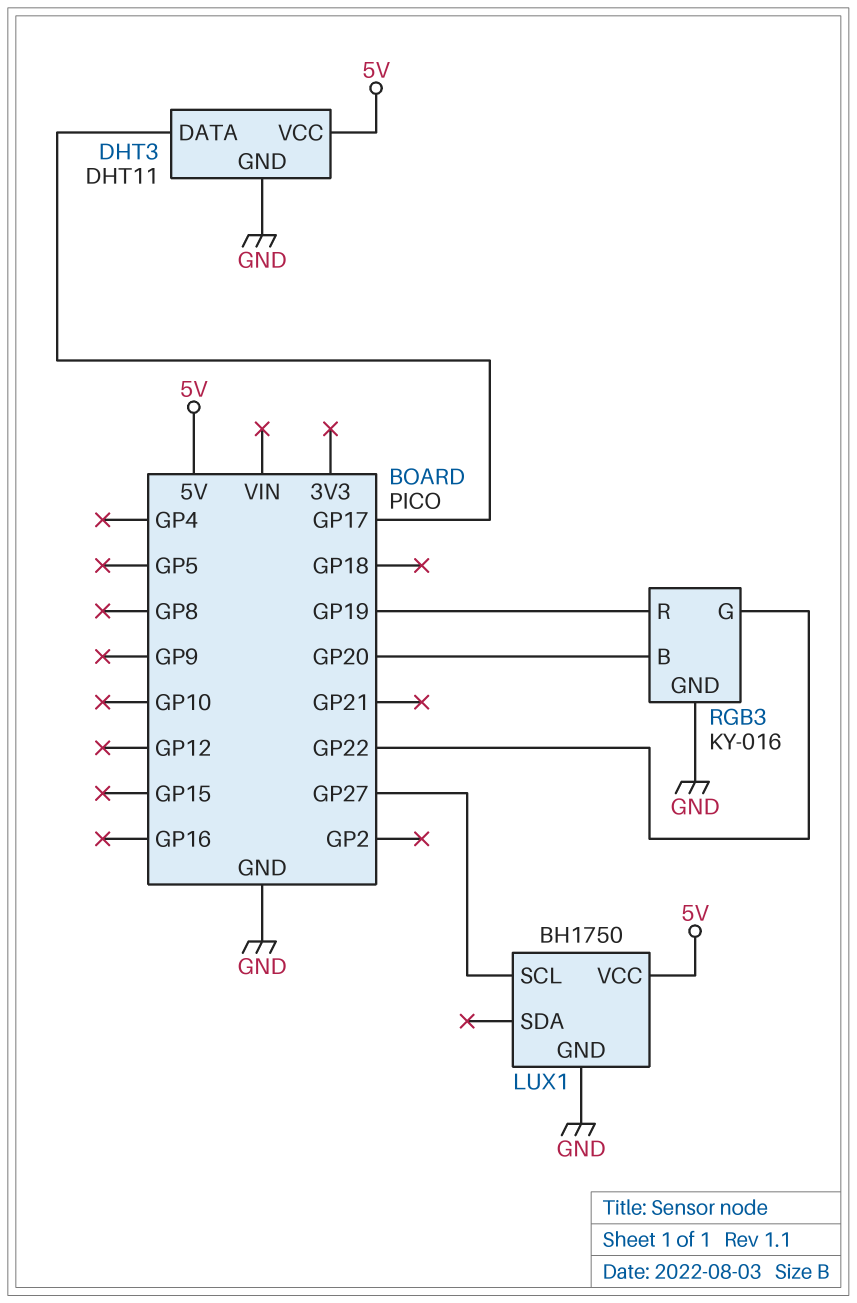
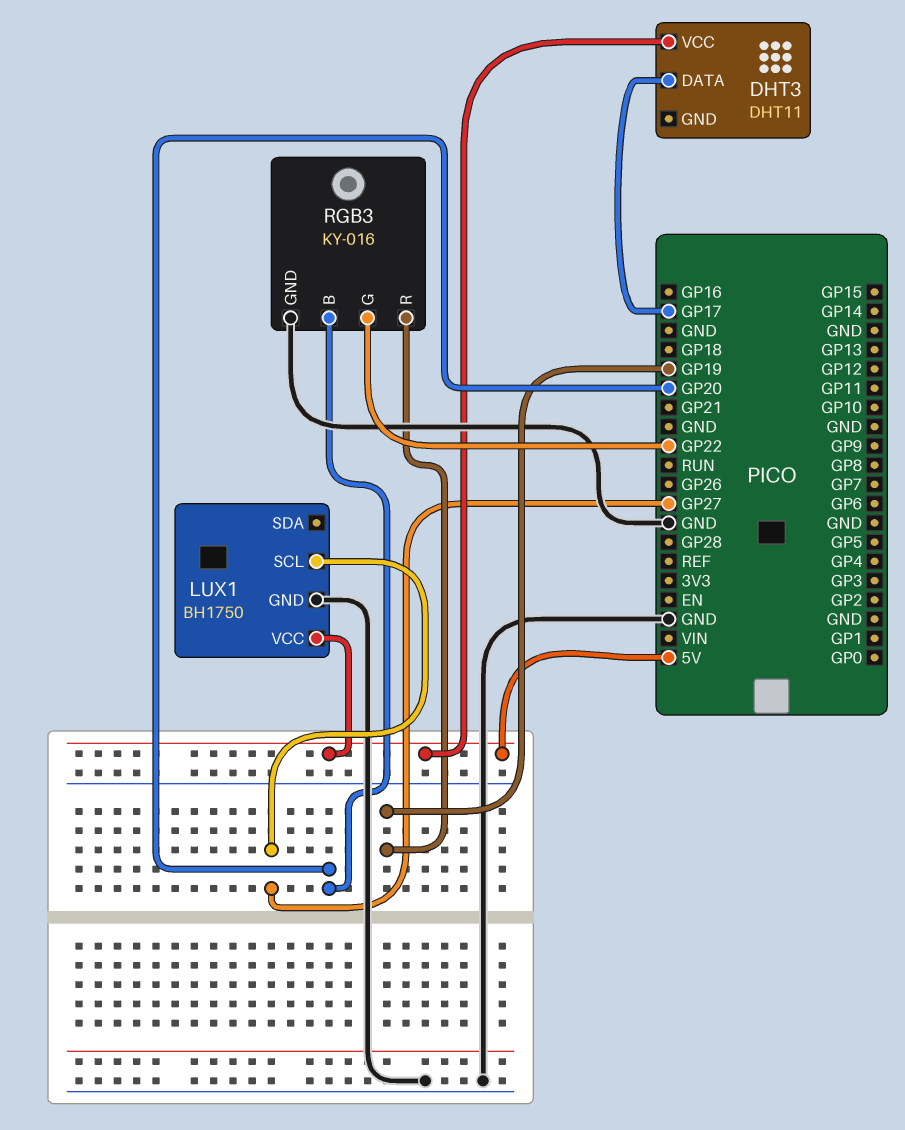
DHT3 pin GND: GND -> none

